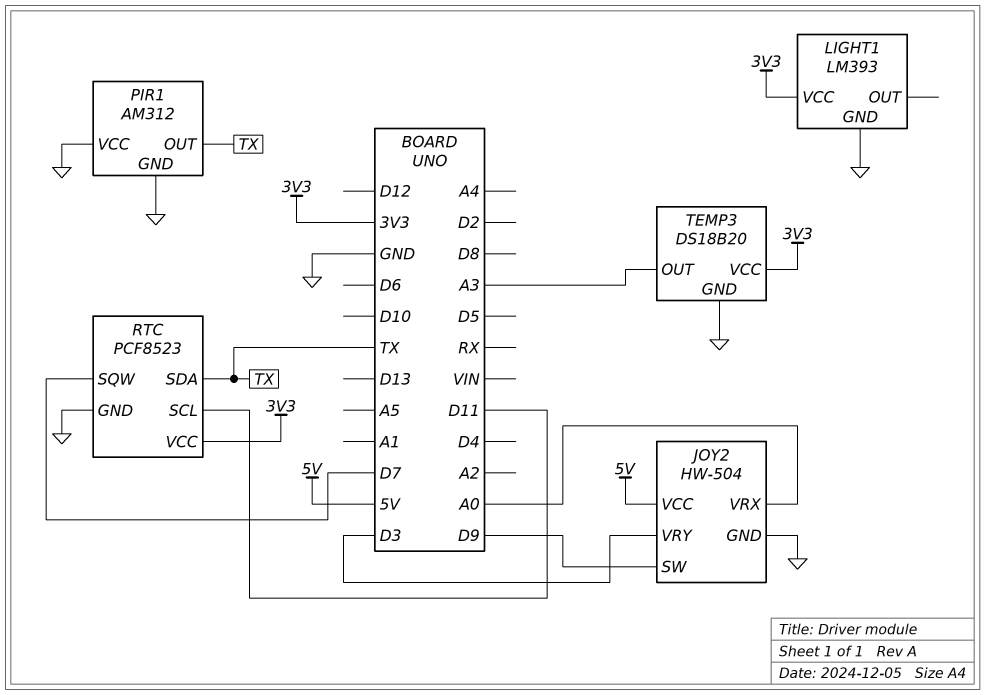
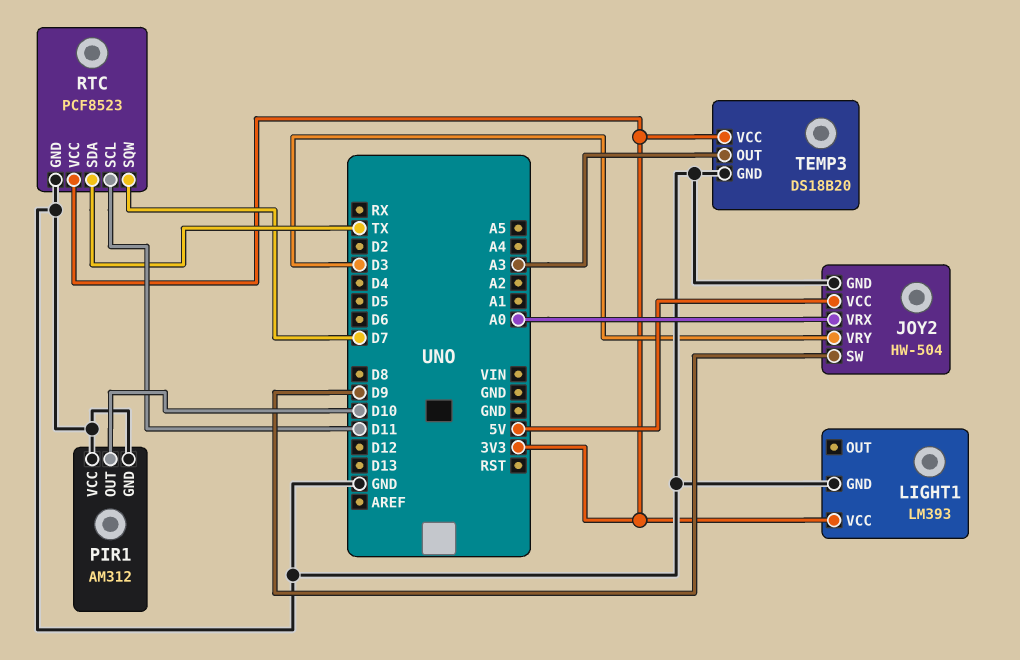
PIR1 pin OUT: TX -> D10

